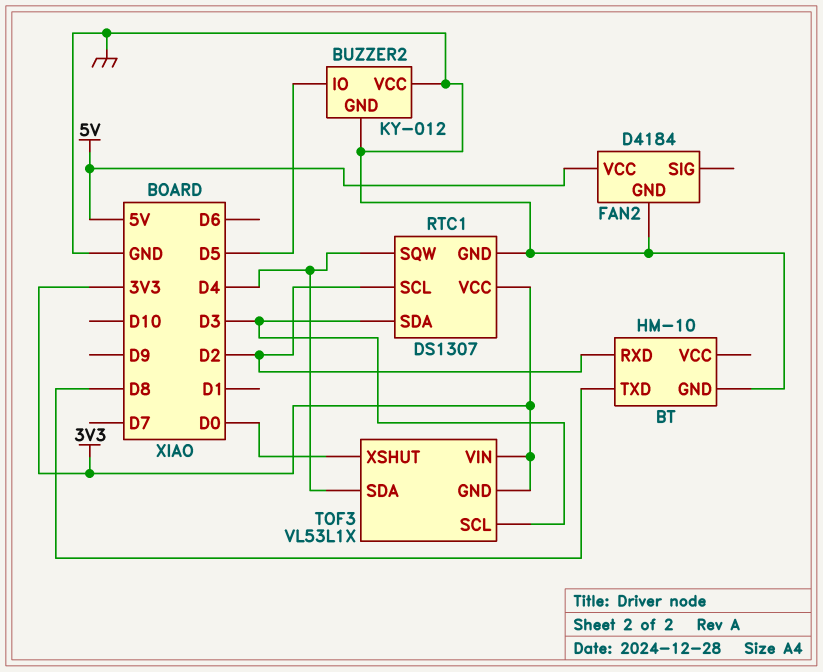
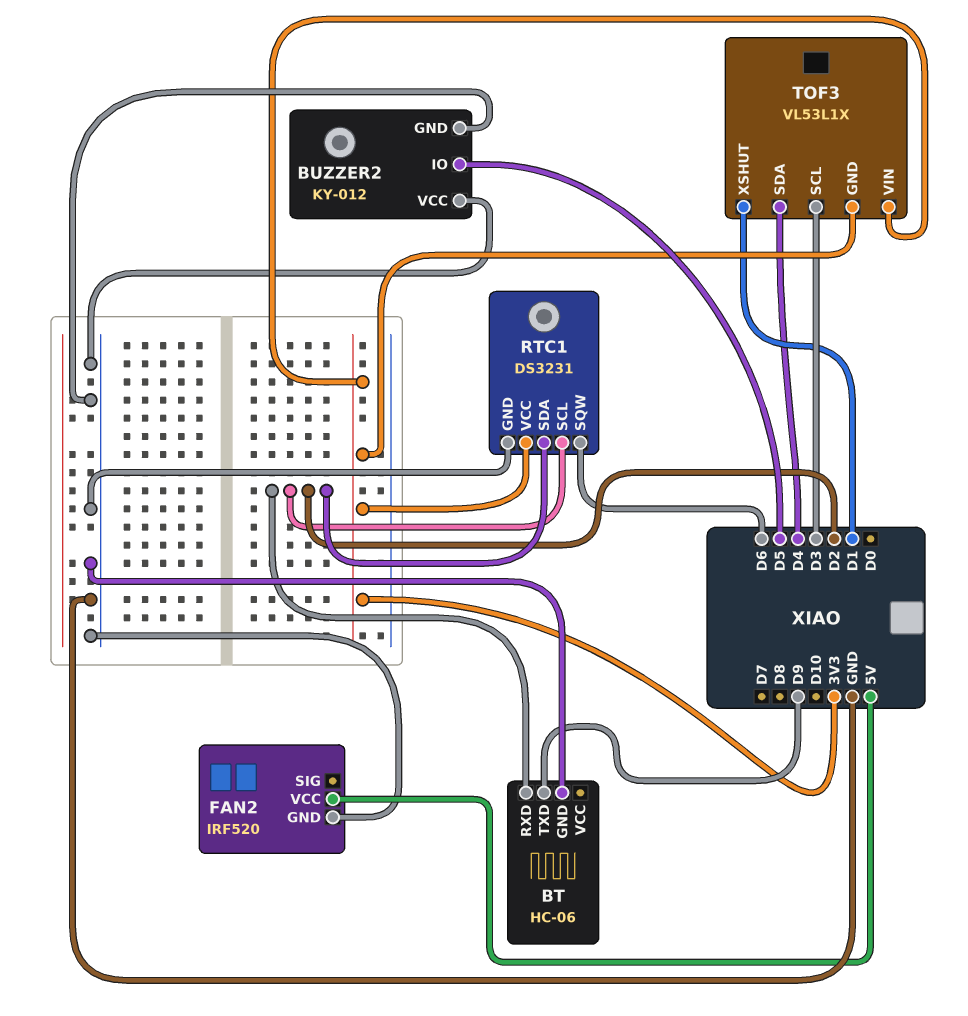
BT: HM-10 -> HC-06
BT pin TXD: D8 -> D9
FAN2: D4184 -> IRF520
RTC1: DS1307 -> DS3231
RTC1 pin SDA: D3 -> D2
RTC1 pin SQW: D4 -> D6
TOF3 pin XSHUT: D0 -> D1

